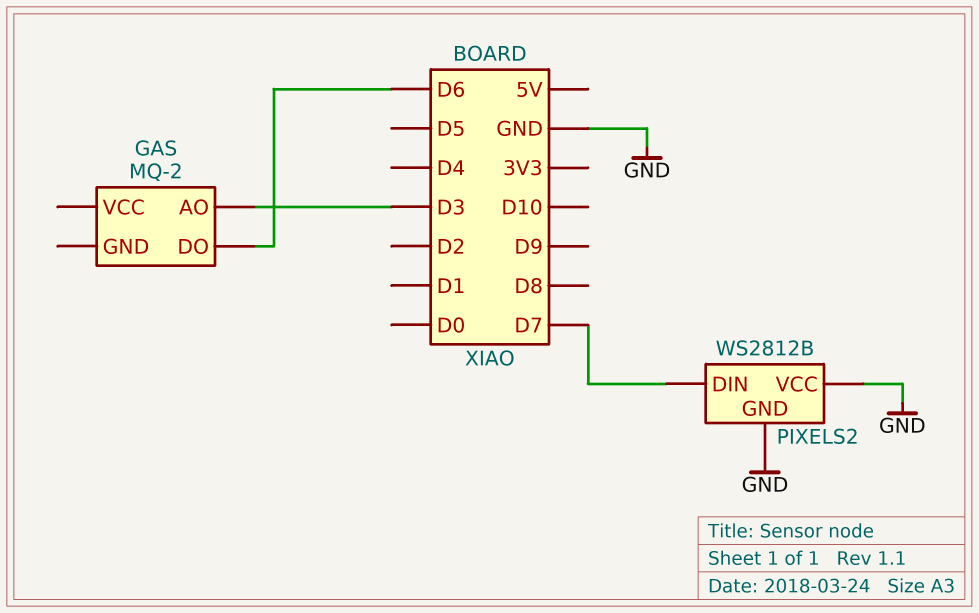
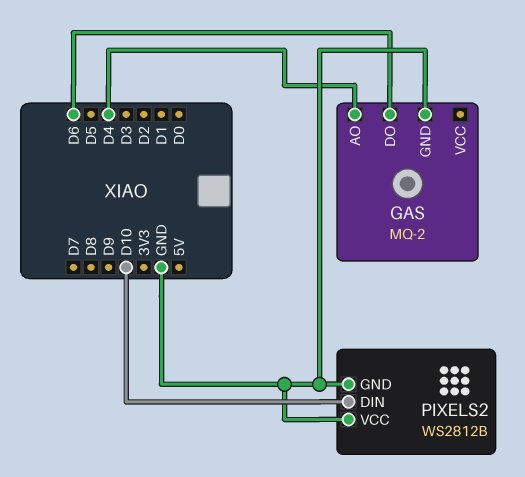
GAS pin AO: D3 -> D4
GAS pin GND: none -> GND
PIXELS2 pin DIN: D7 -> D10

